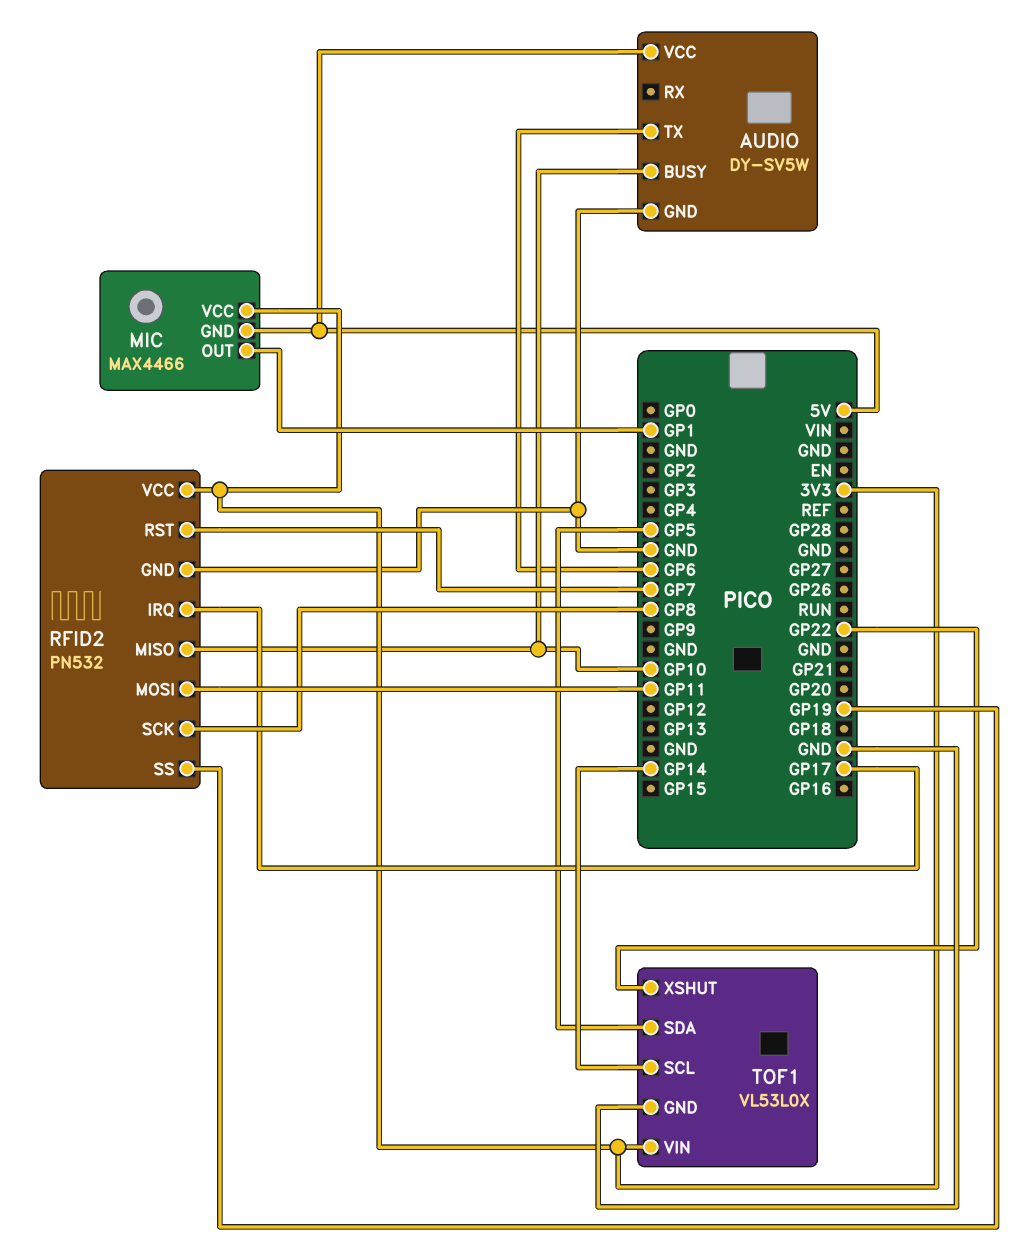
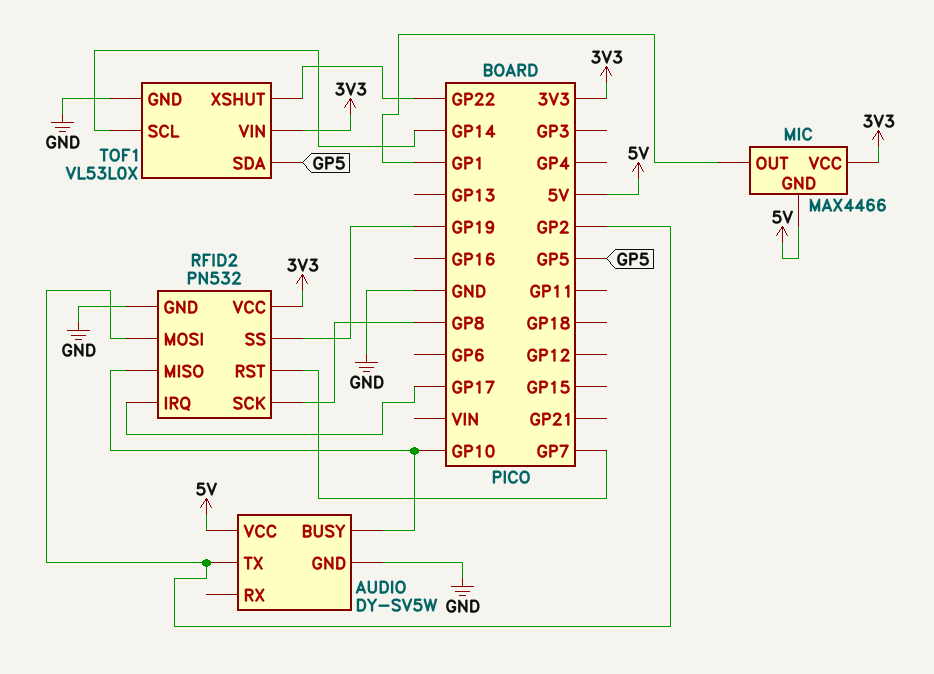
AUDIO pin TX: GP6 -> GP2
RFID2 pin MOSI: GP11 -> GP2

